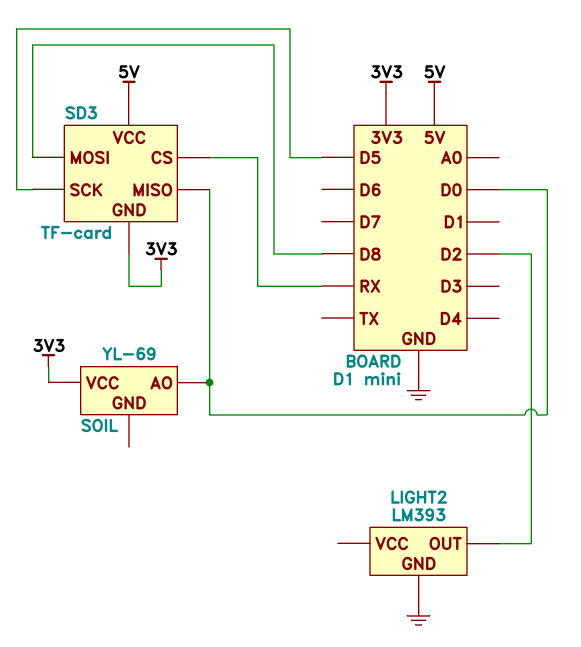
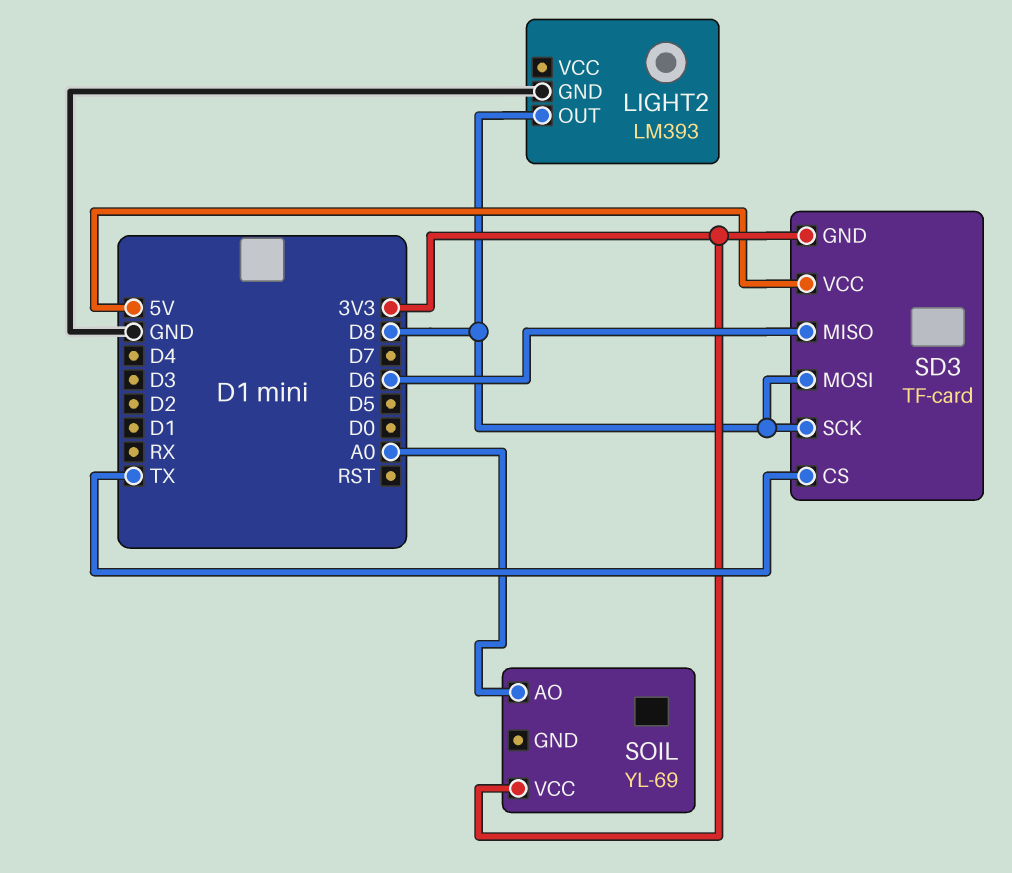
LIGHT2 pin OUT: D2 -> D8
SD3 pin CS: RX -> TX
SD3 pin MISO: D0 -> D6
SD3 pin SCK: D5 -> D8
SOIL pin AO: D0 -> A0

